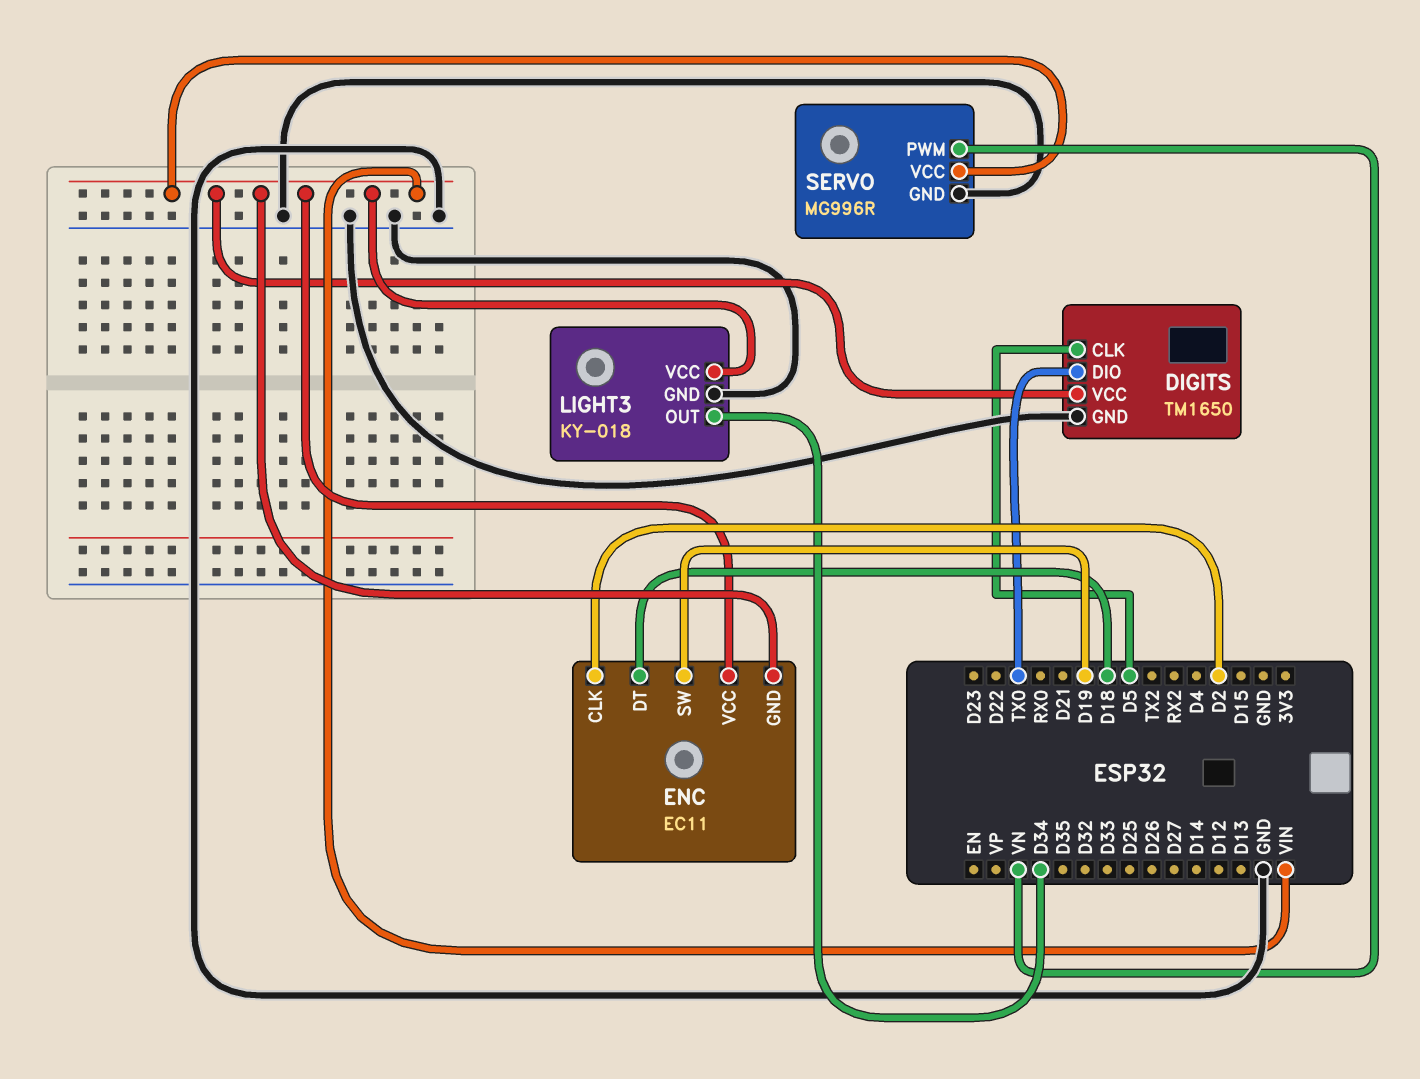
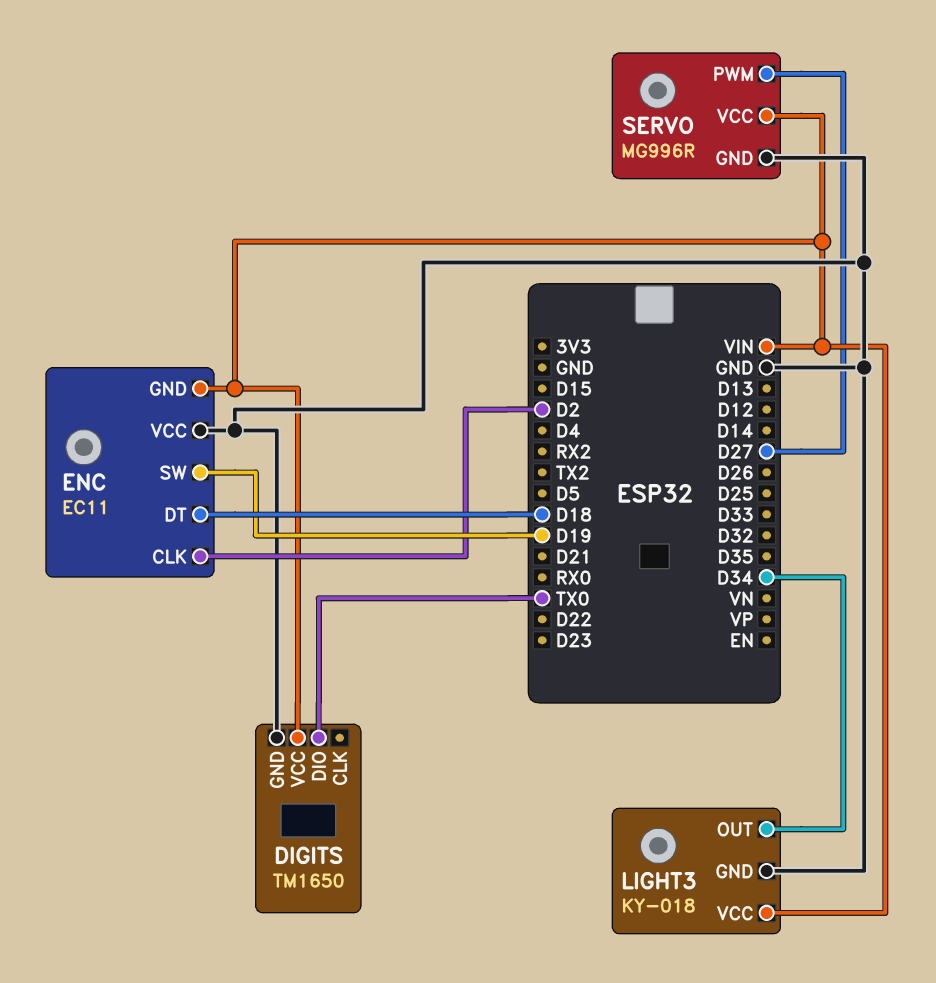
DIGITS pin CLK: D5 -> none
ENC pin VCC: VIN -> GND
SERVO pin PWM: VN -> D27

